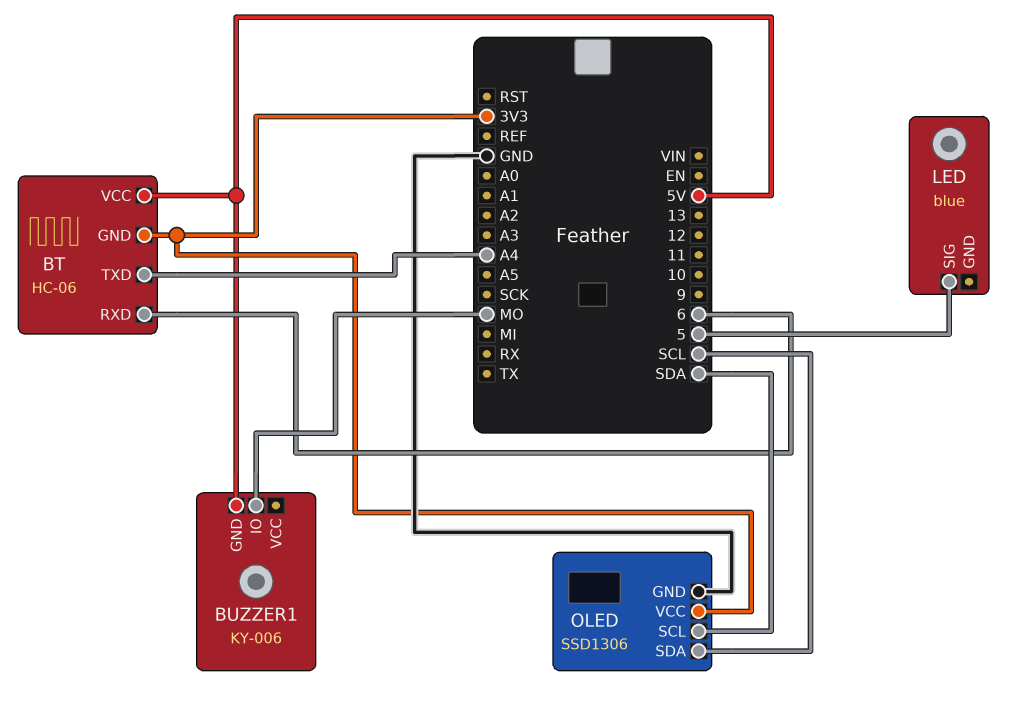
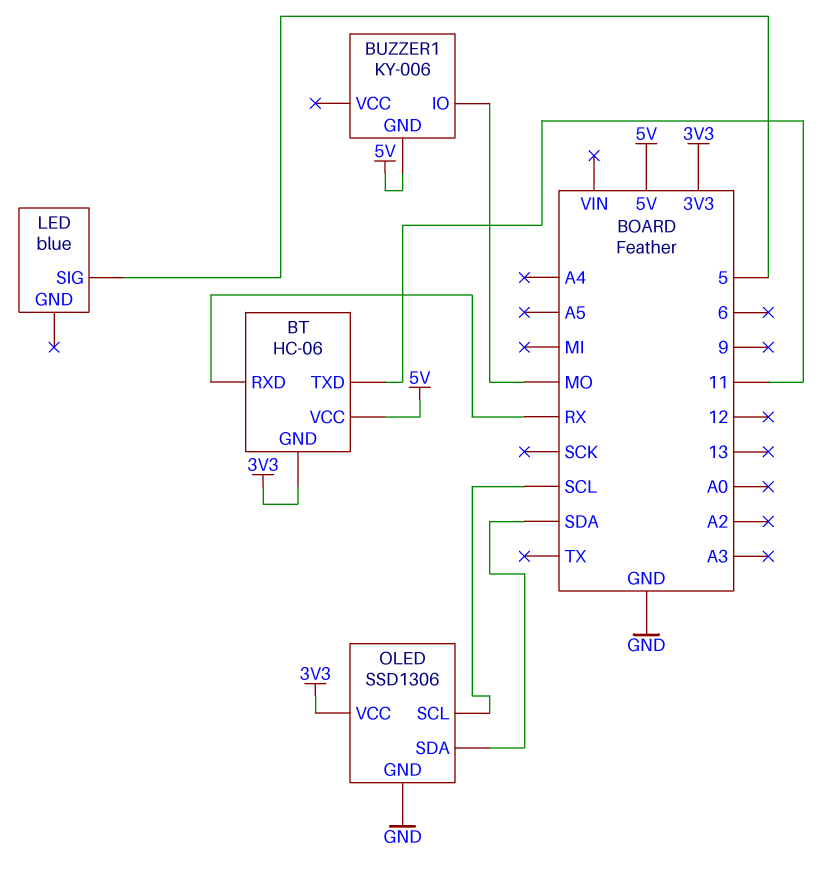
BT pin RXD: 6 -> RX
BT pin TXD: A4 -> 11
OLED pin SCL: SDA -> SCL
OLED pin SDA: SCL -> SDA

